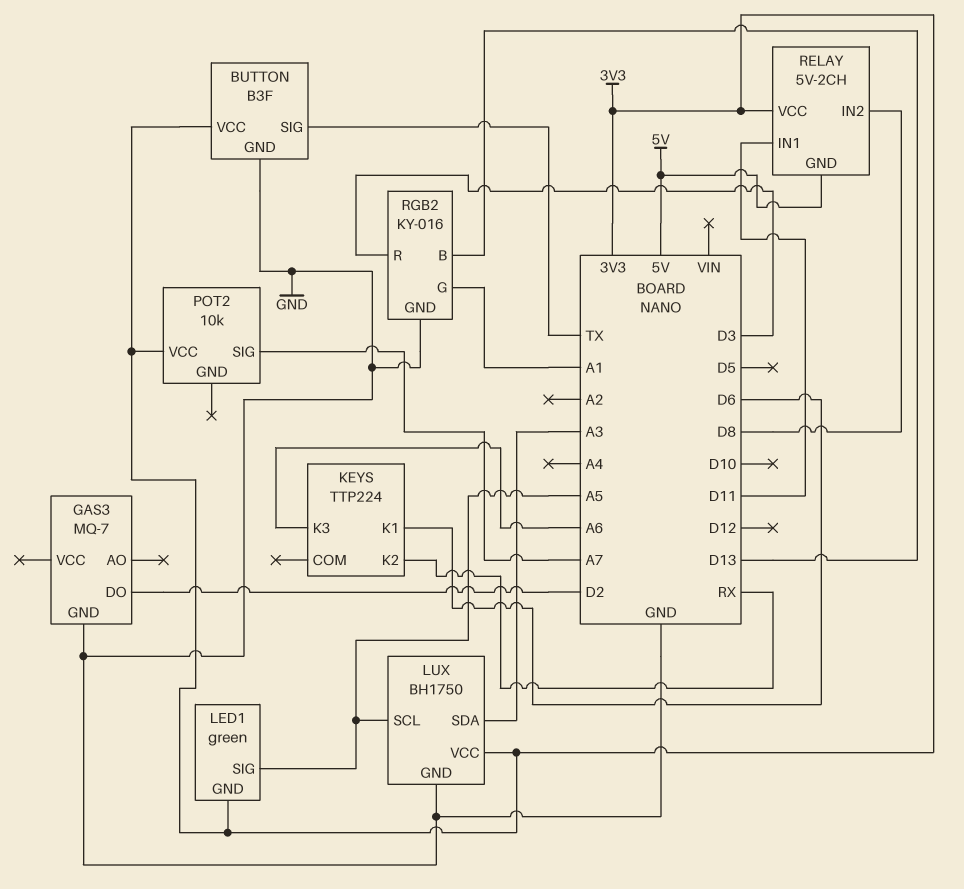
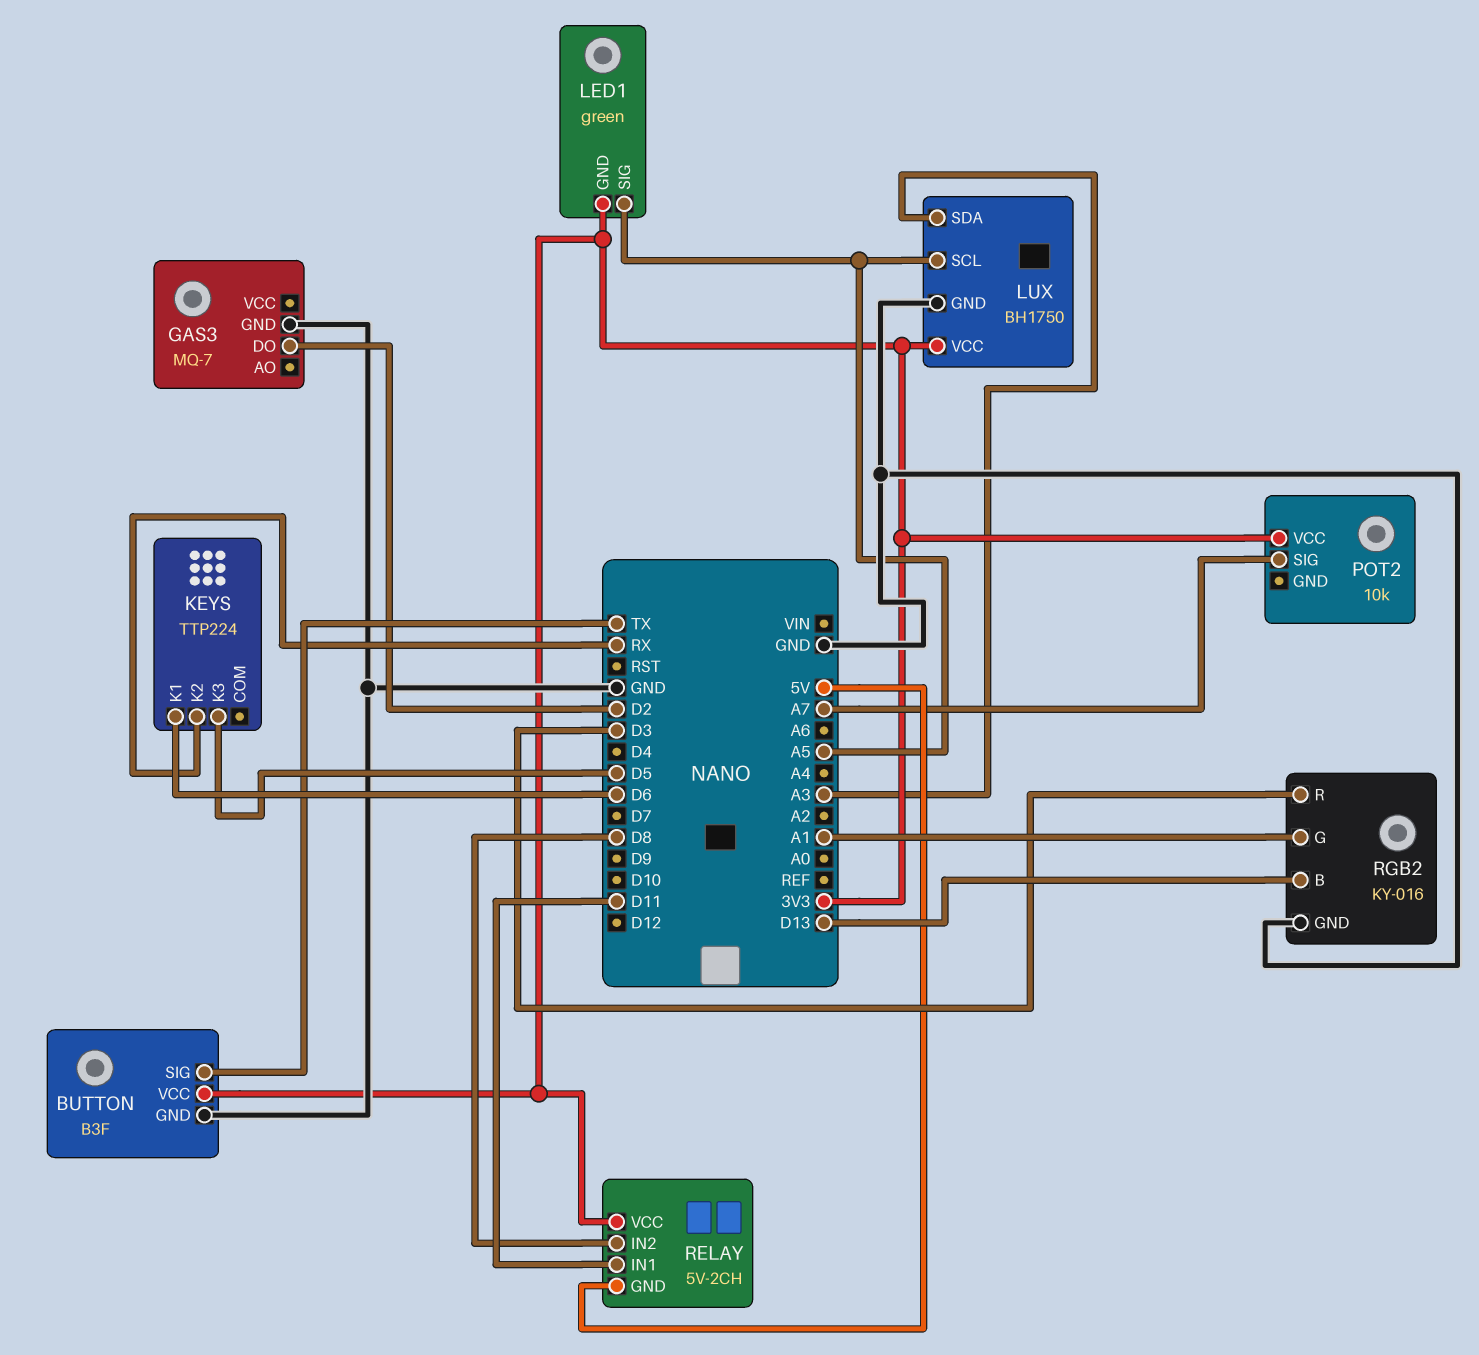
KEYS pin K3: A6 -> D5

